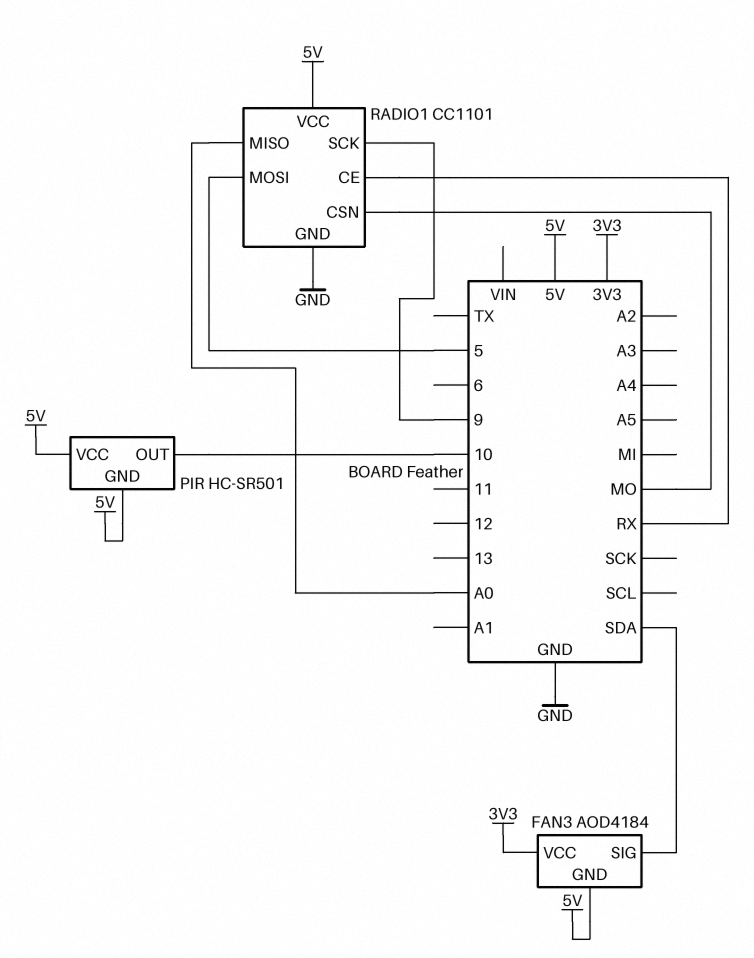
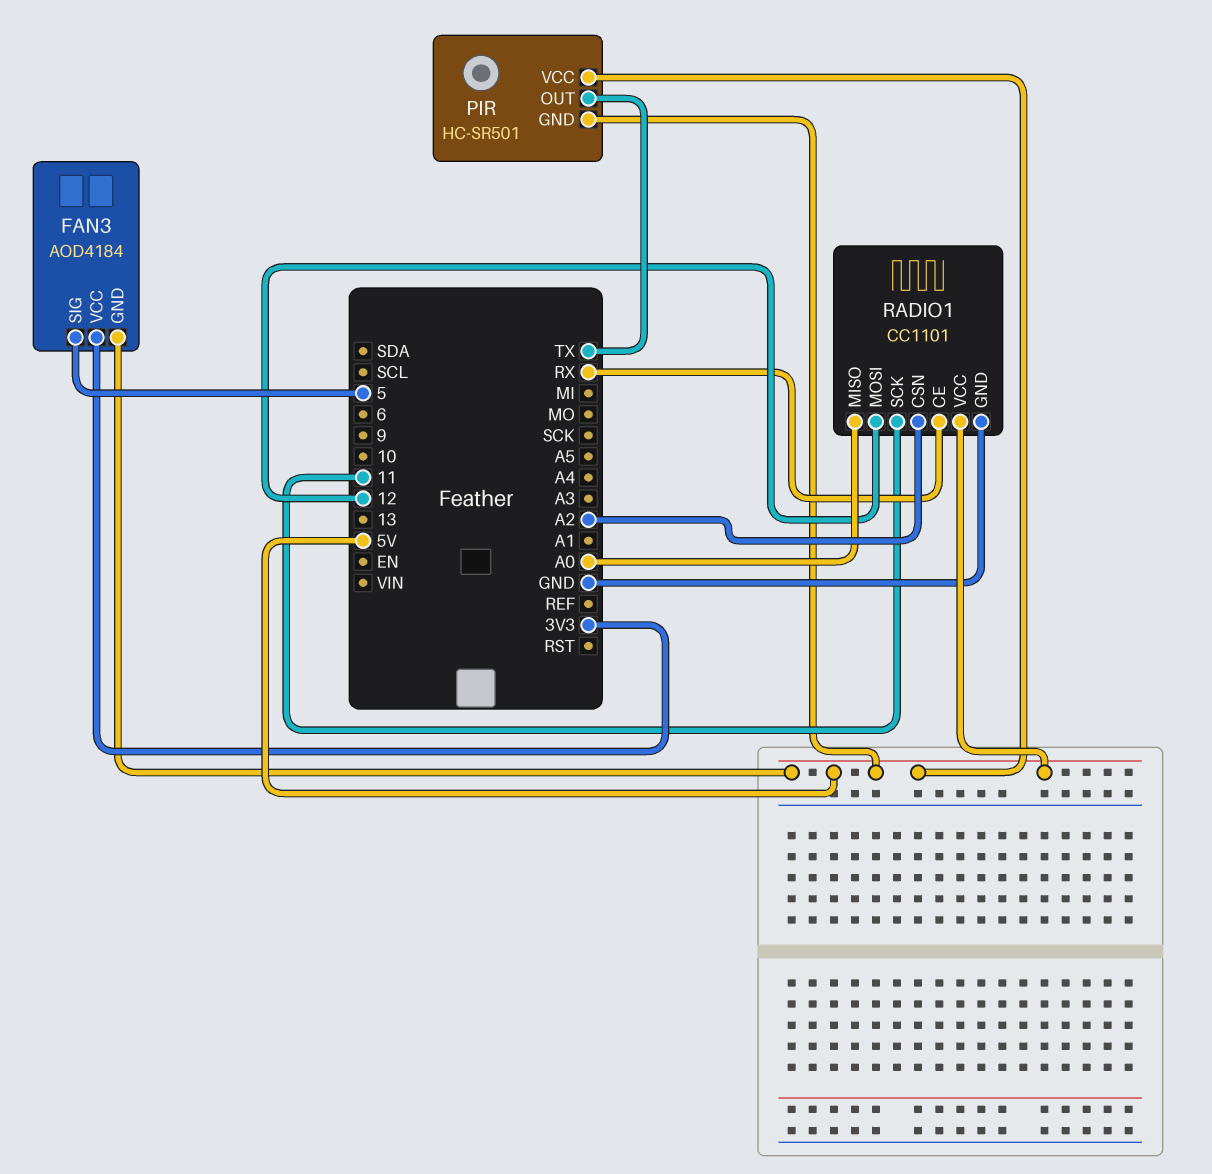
FAN3 pin SIG: SDA -> 5
PIR pin OUT: 10 -> TX
RADIO1 pin CSN: MO -> A2
RADIO1 pin MOSI: 5 -> 12
RADIO1 pin SCK: 9 -> 11

